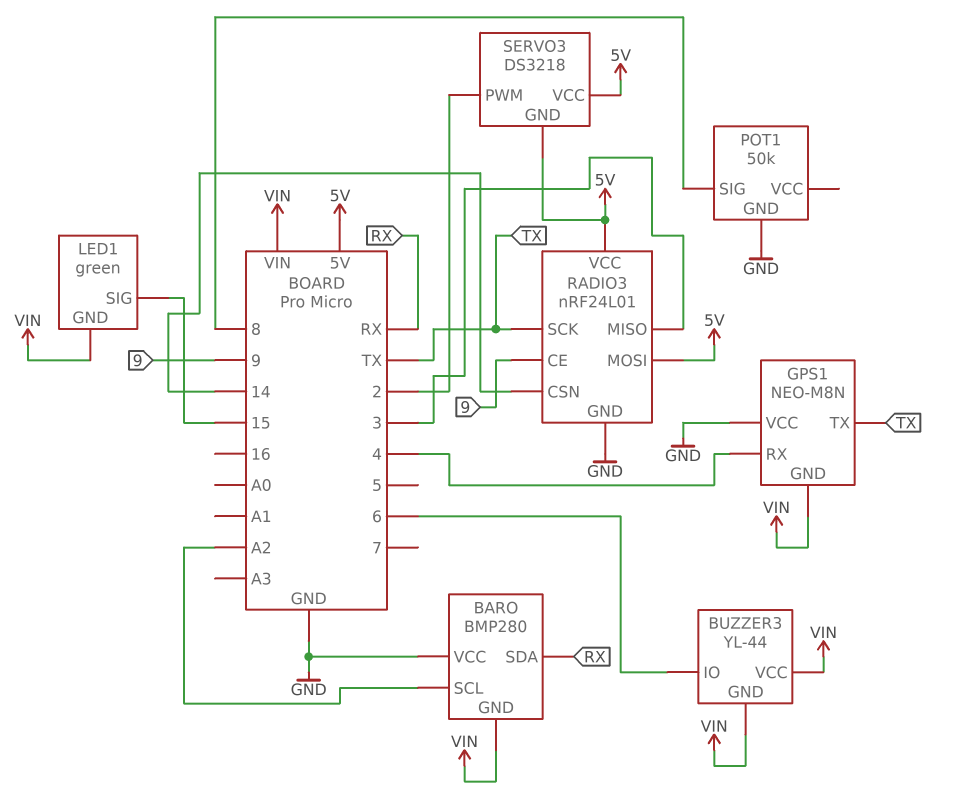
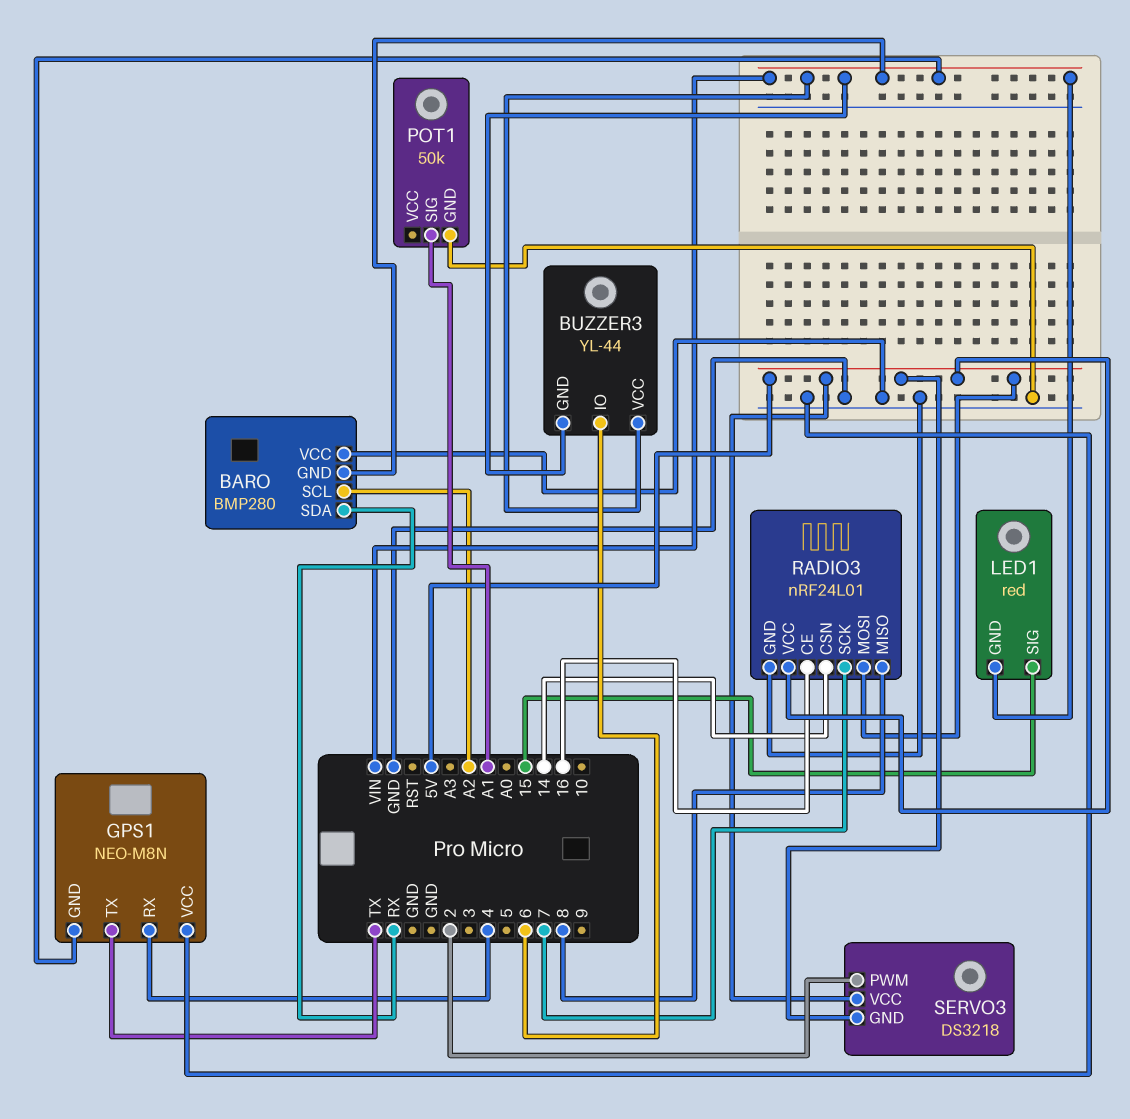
LED1: green -> red
POT1 pin SIG: 8 -> A1
RADIO3 pin CE: 9 -> 16
RADIO3 pin MISO: 3 -> 8
RADIO3 pin SCK: TX -> 7

